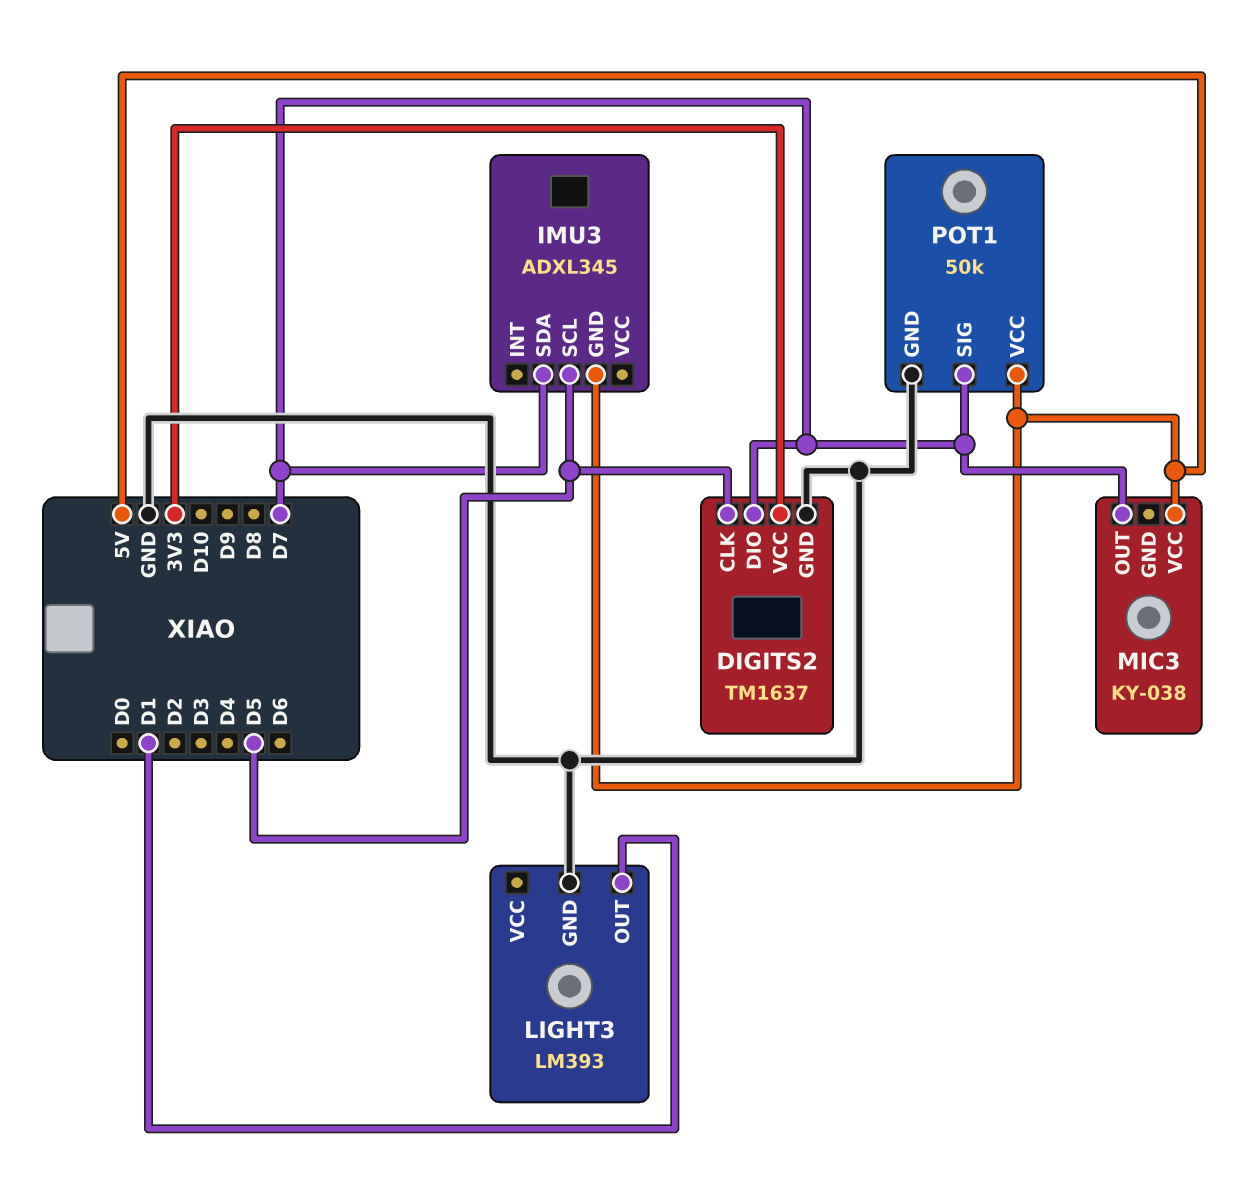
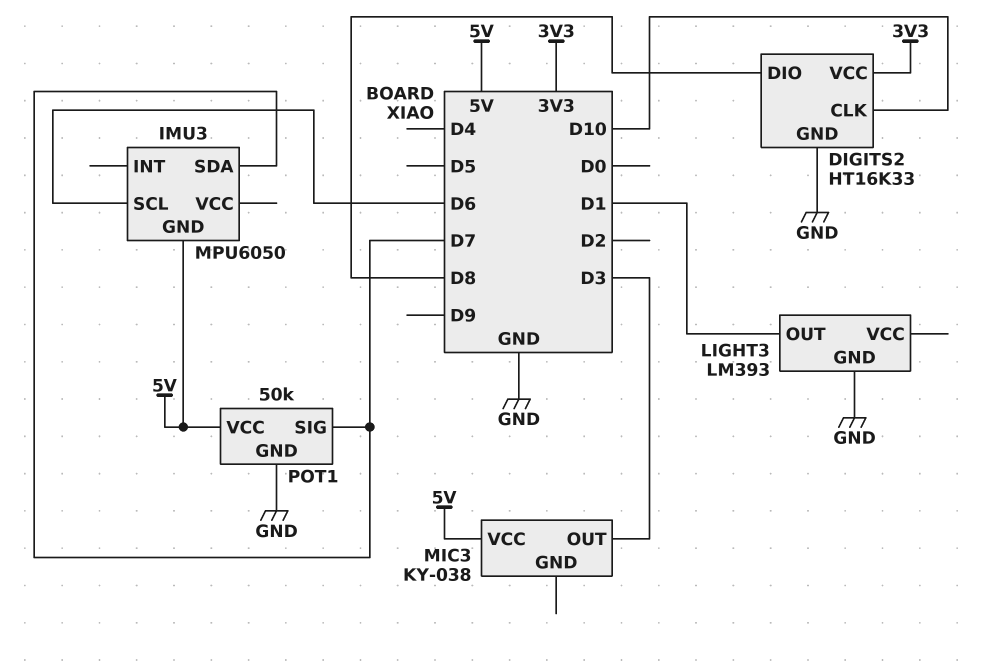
DIGITS2: TM1637 -> HT16K33
DIGITS2 pin CLK: D5 -> D10
DIGITS2 pin DIO: D7 -> D8
IMU3: ADXL345 -> MPU6050
IMU3 pin SCL: D5 -> D6
MIC3 pin OUT: D7 -> D3

